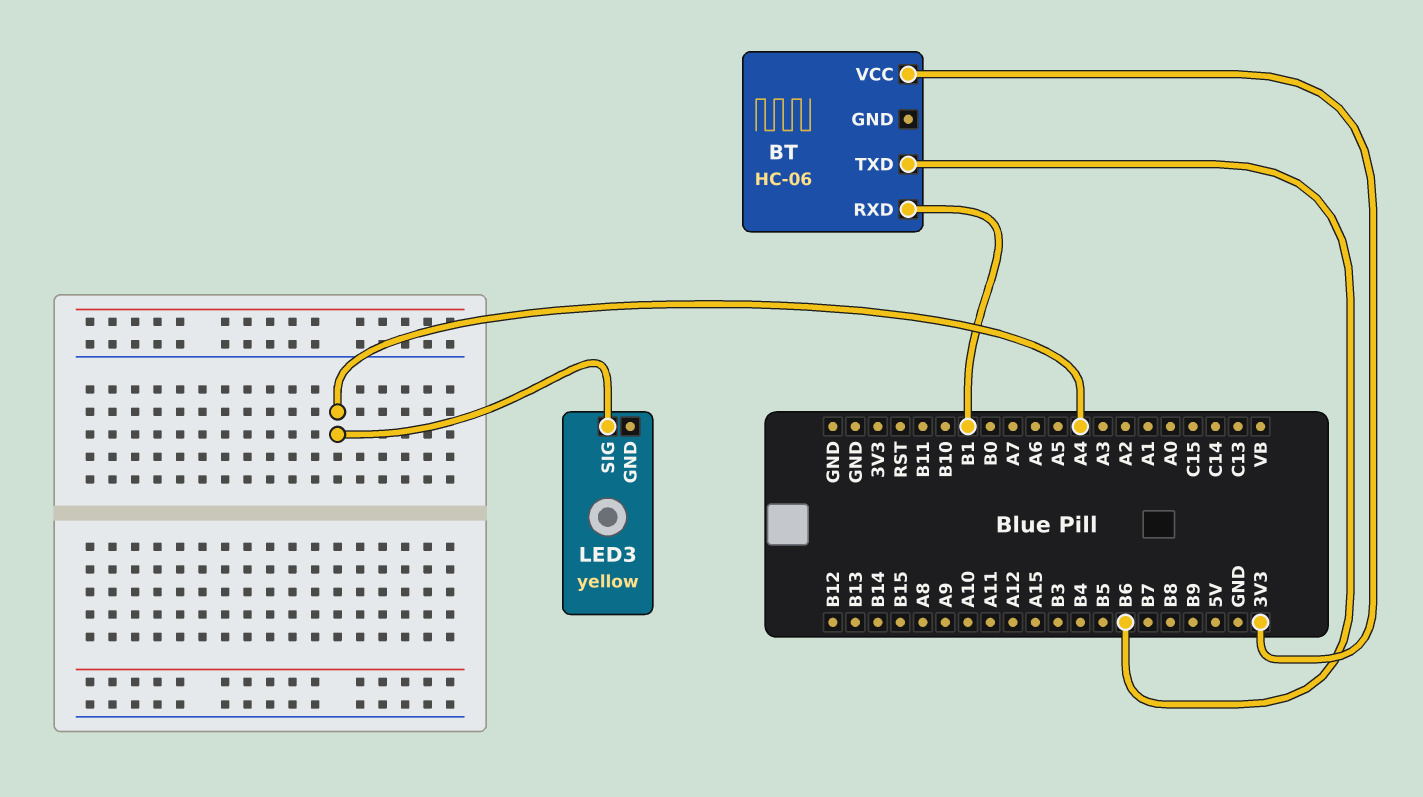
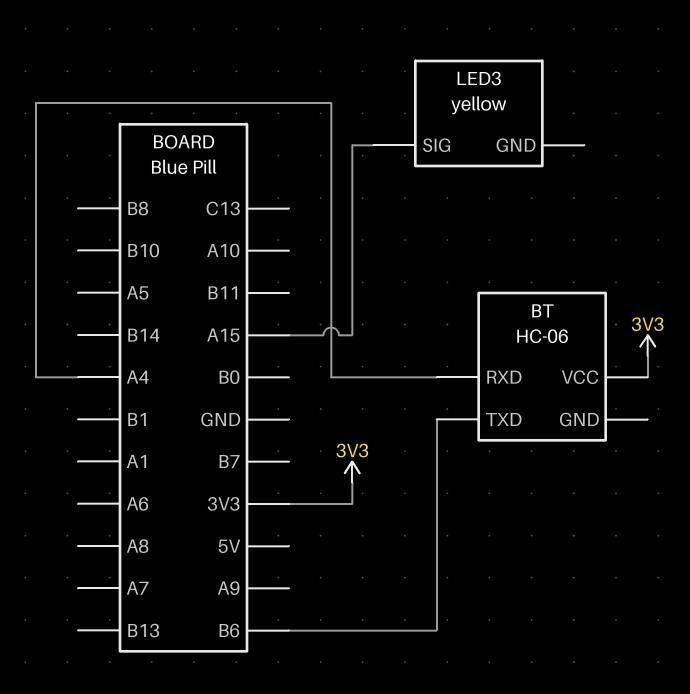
BT pin RXD: B1 -> A4
LED3 pin SIG: A4 -> A15

